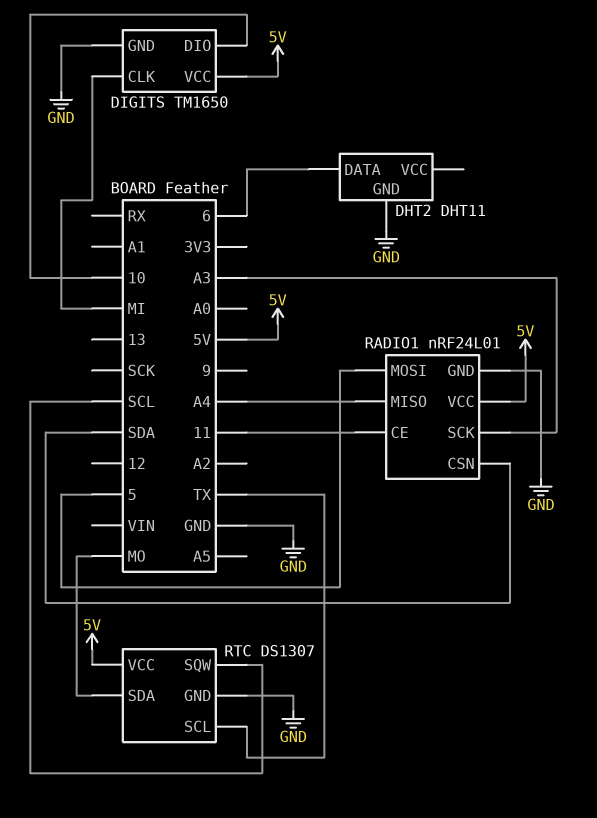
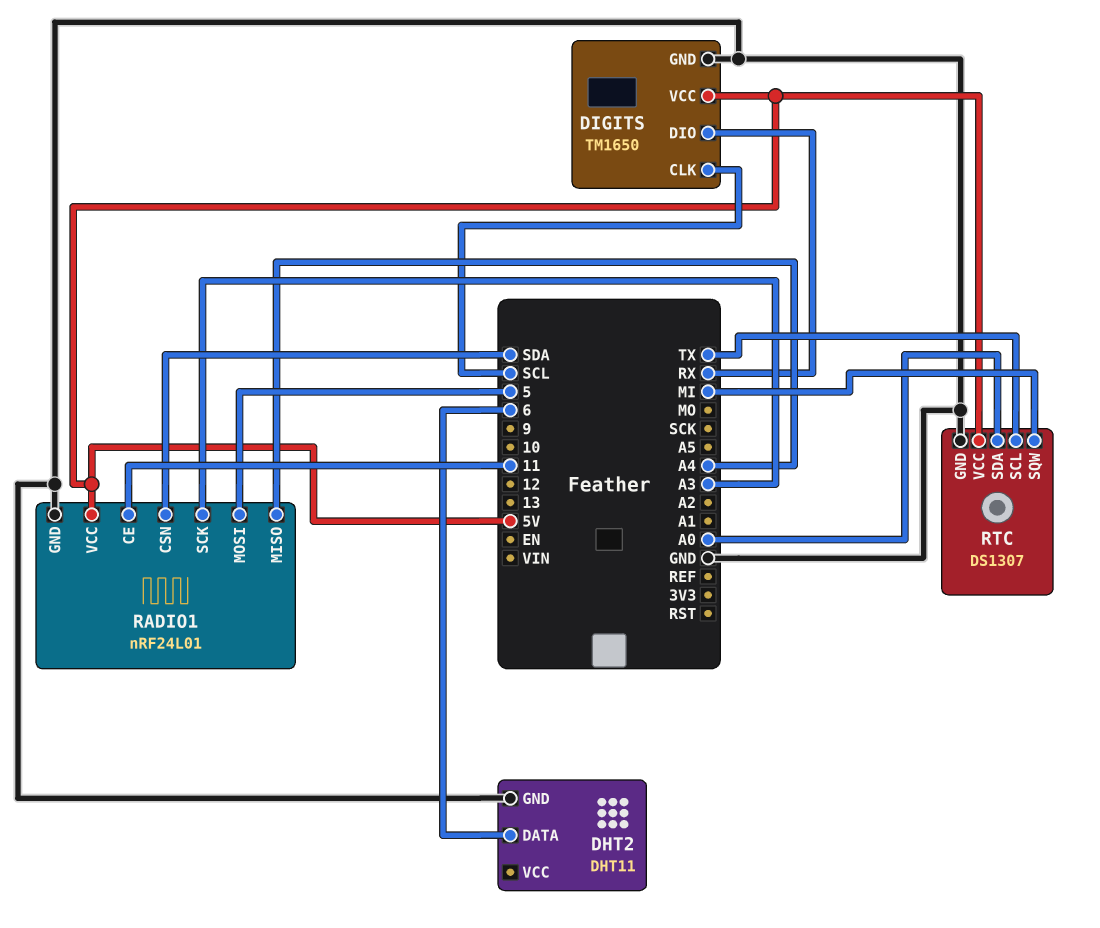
DIGITS pin CLK: MI -> SCL
DIGITS pin DIO: 10 -> RX
RTC pin SDA: MO -> A0
RTC pin SQW: SCL -> MI

